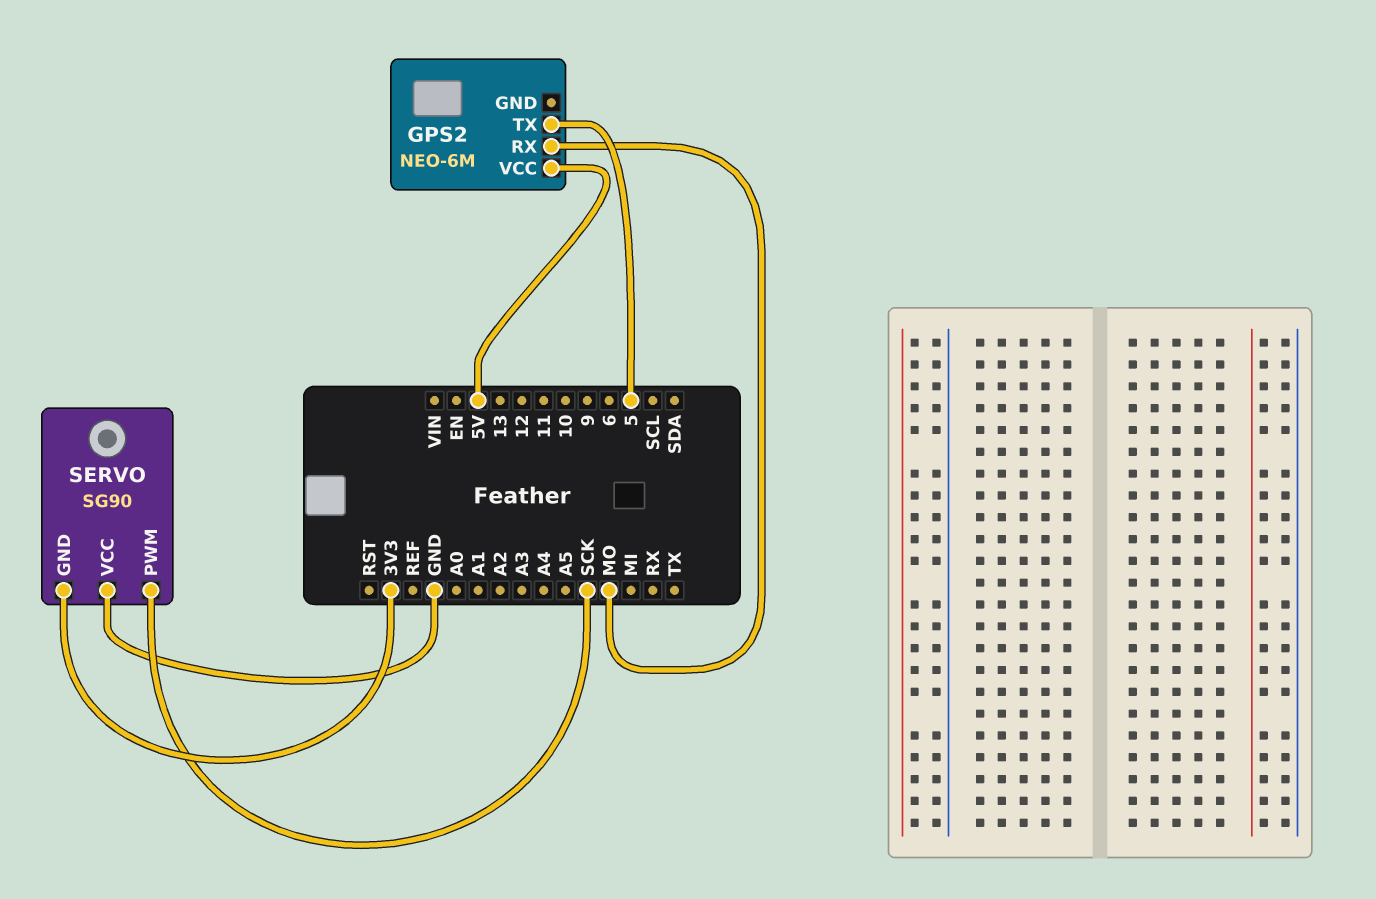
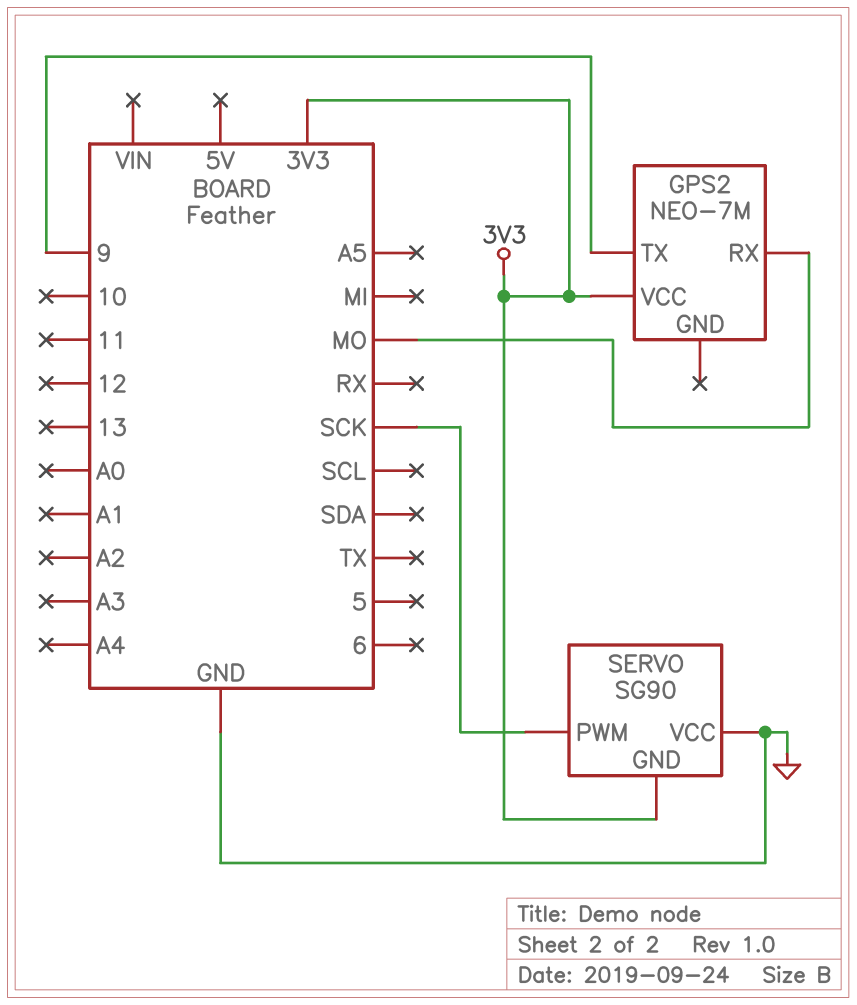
GPS2: NEO-6M -> NEO-7M
GPS2 pin TX: 5 -> 9
GPS2 pin VCC: 5V -> 3V3

